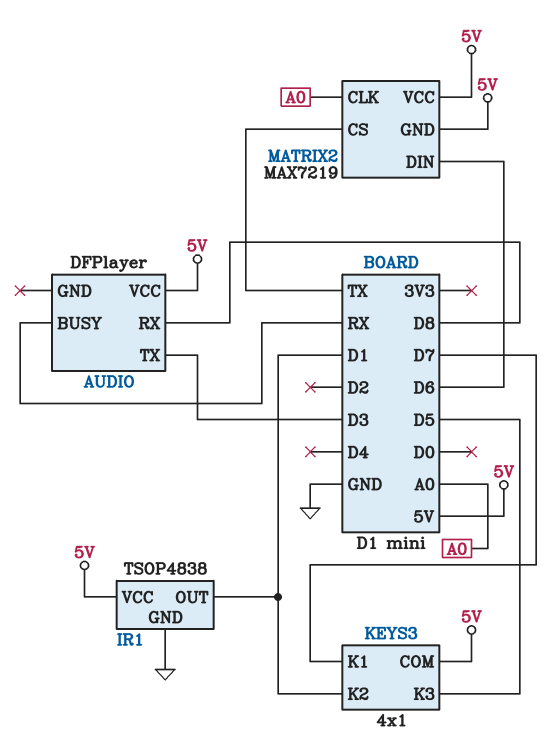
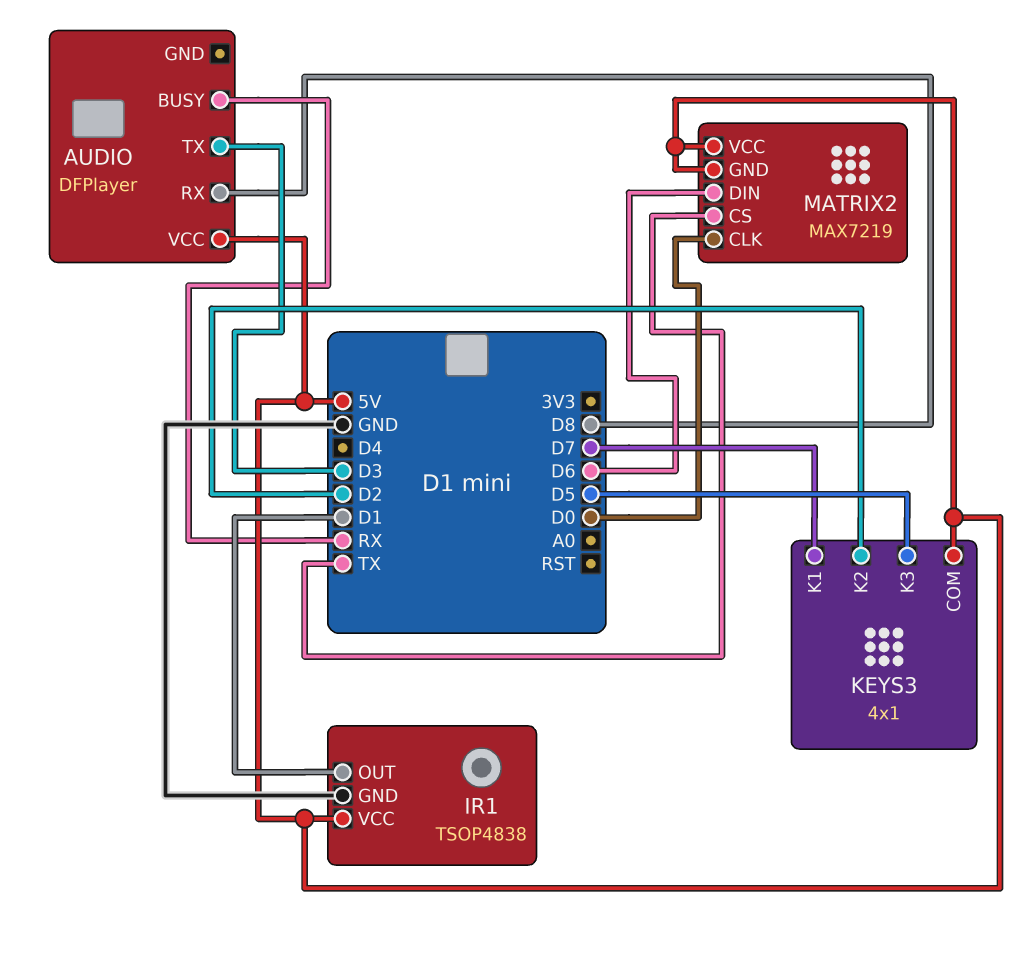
KEYS3 pin K2: D1 -> D2
MATRIX2 pin CLK: A0 -> D0

